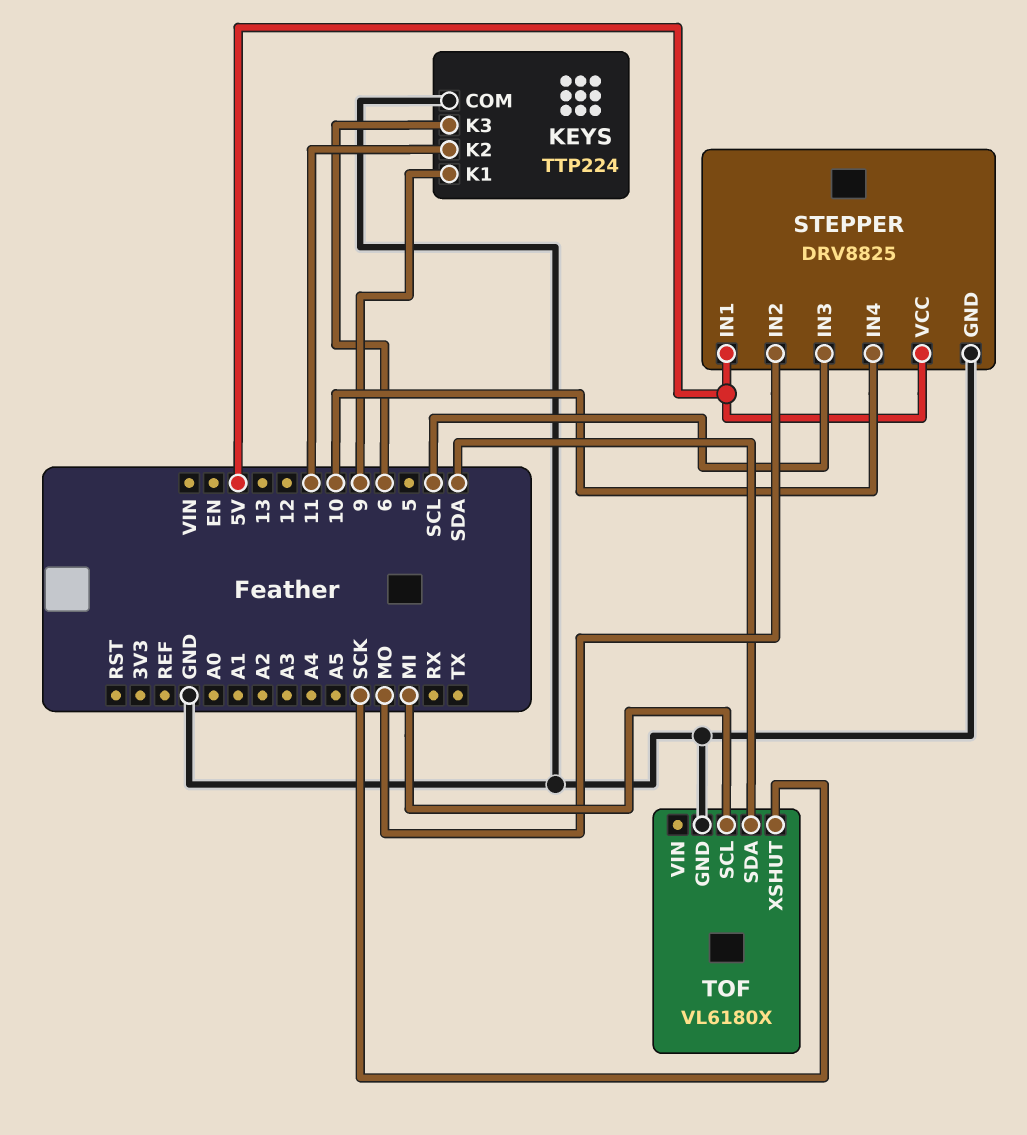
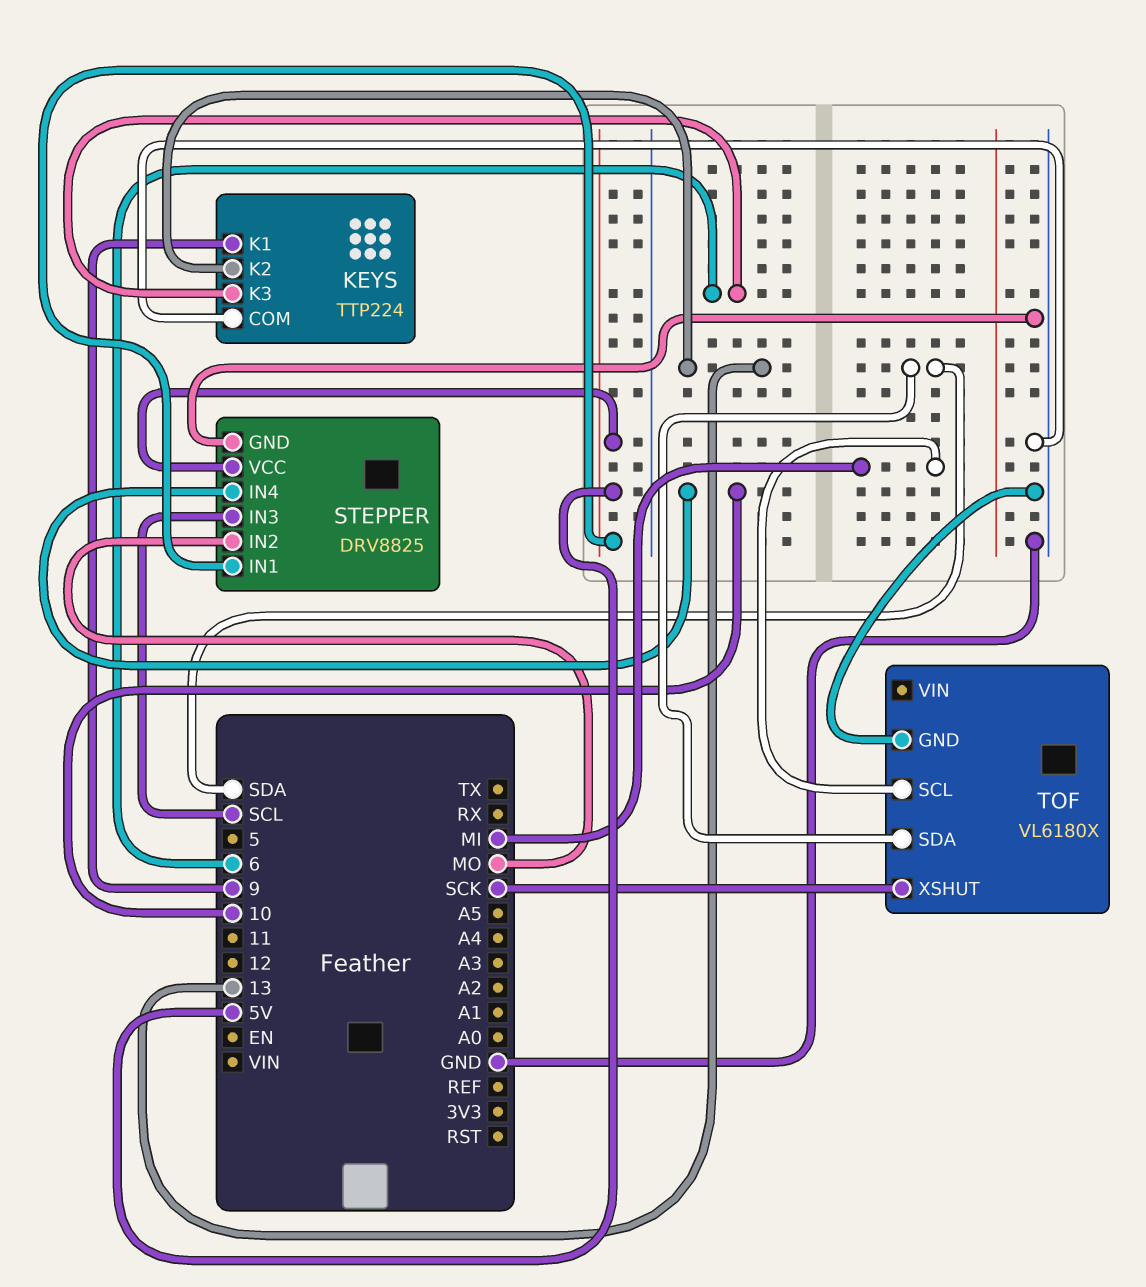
KEYS pin K2: 11 -> 13

